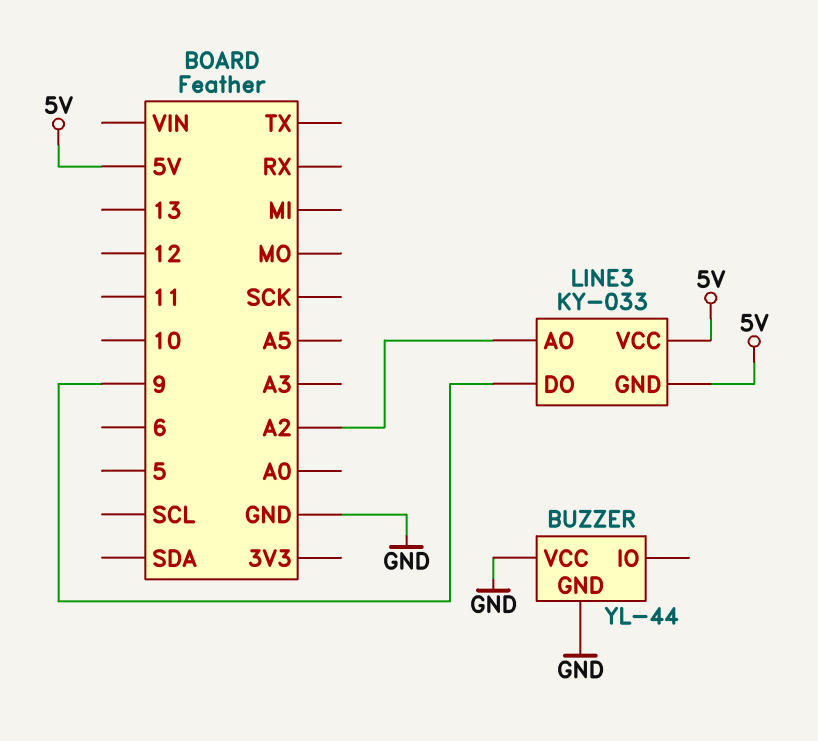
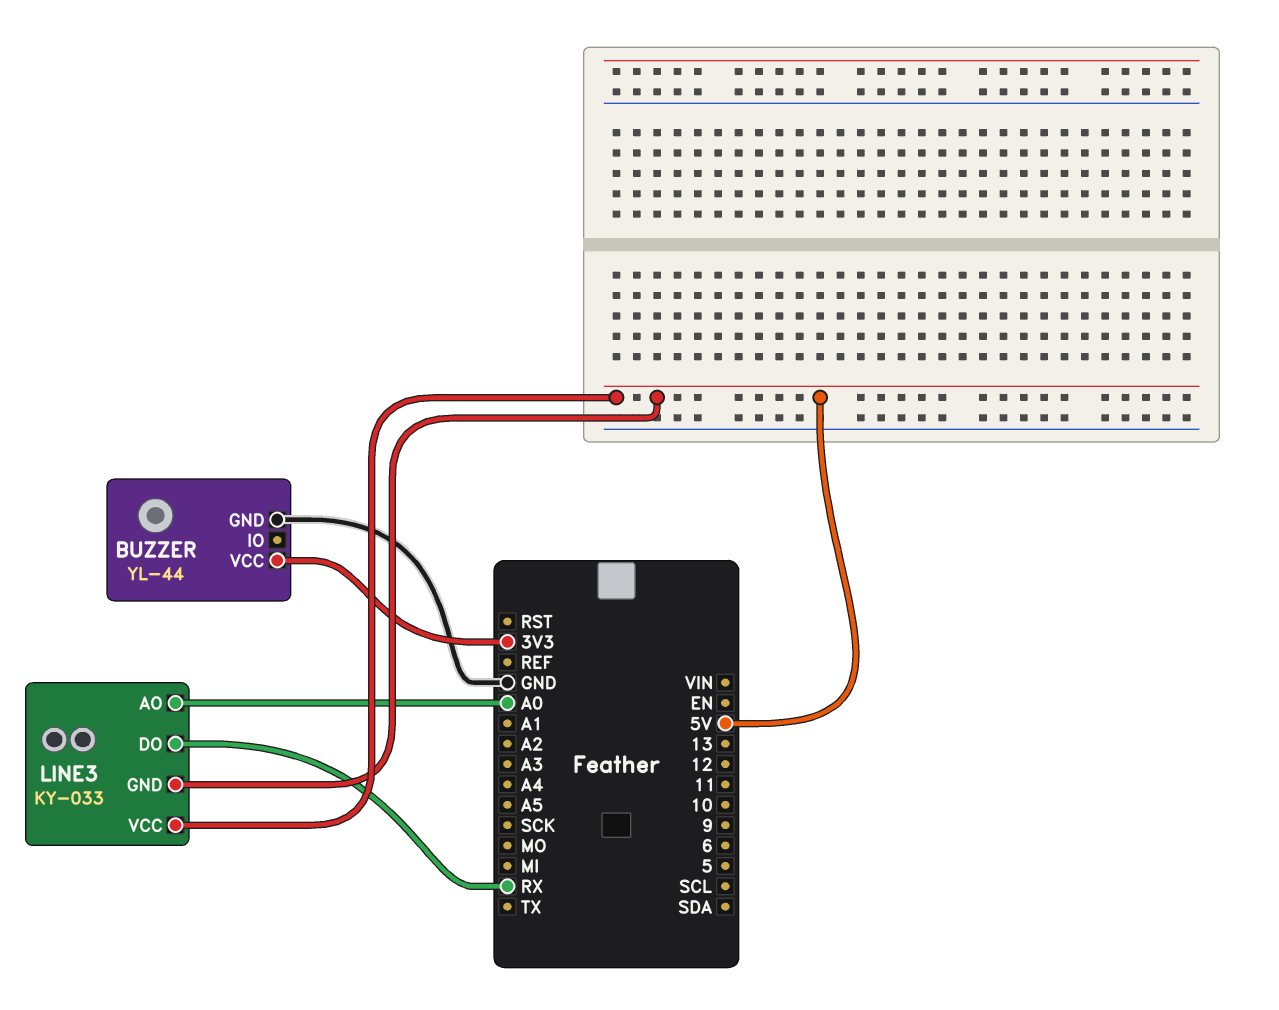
BUZZER pin VCC: GND -> 3V3
LINE3 pin AO: A2 -> A0
LINE3 pin DO: 9 -> RX

